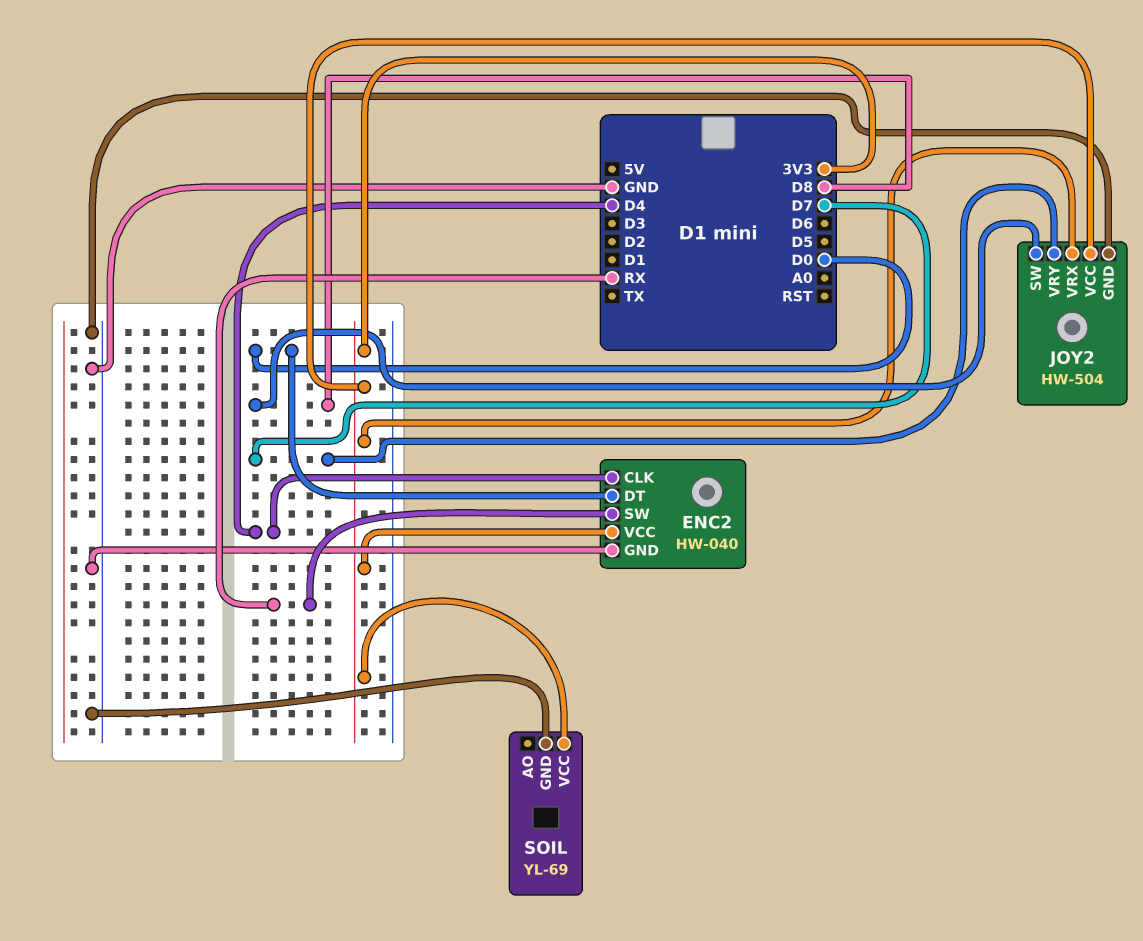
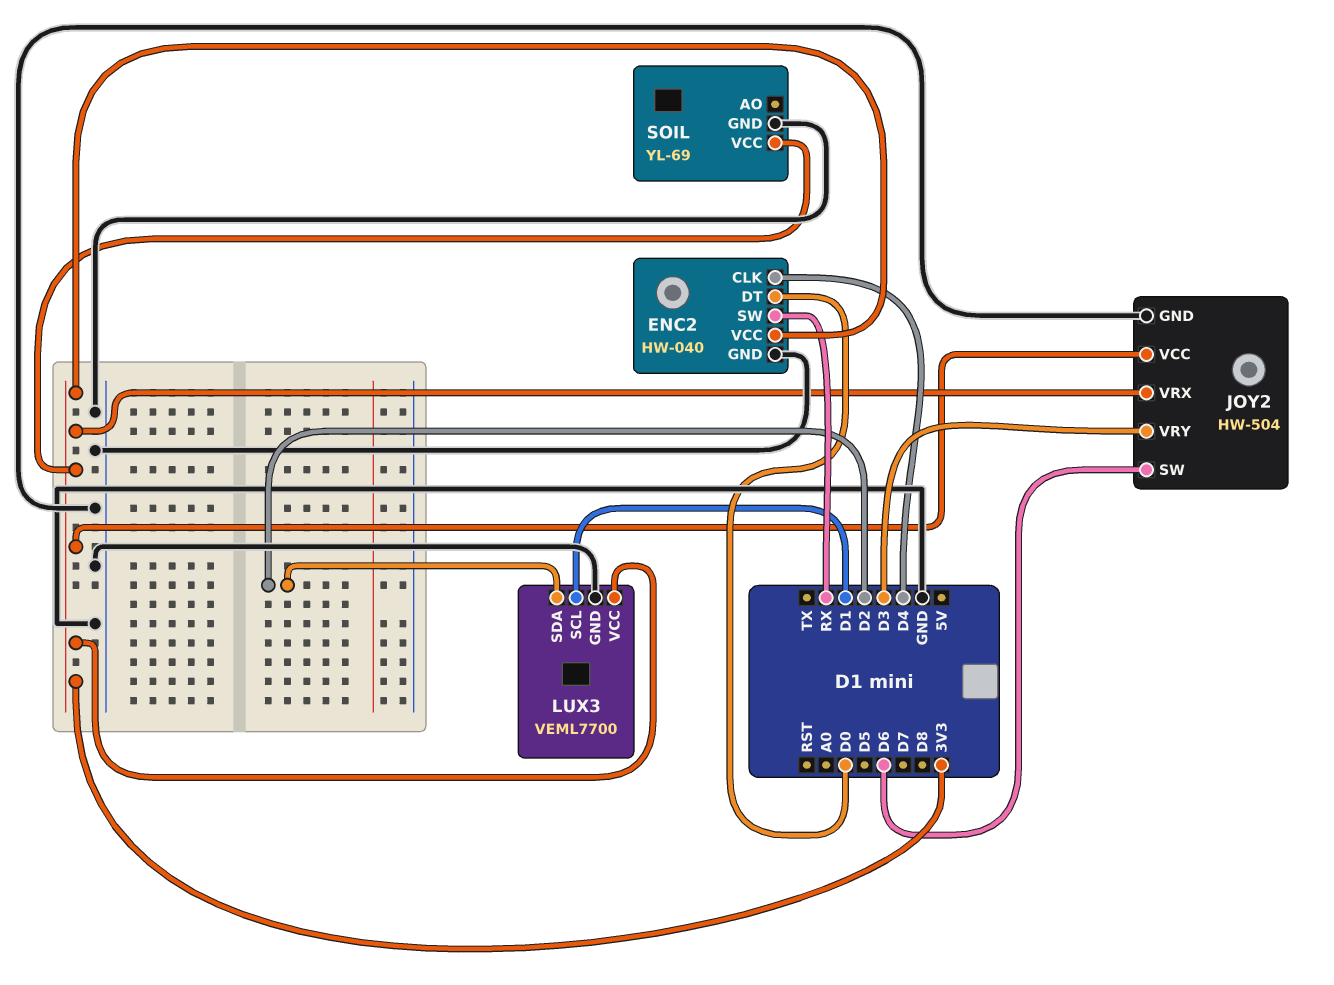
JOY2 pin SW: D8 -> D6
JOY2 pin VRY: D7 -> D3
LUX3: none -> VEML7700
LUX3 pin GND: none -> GND
LUX3 pin SCL: none -> D1
LUX3 pin SDA: none -> D2
LUX3 pin VCC: none -> 3V3

